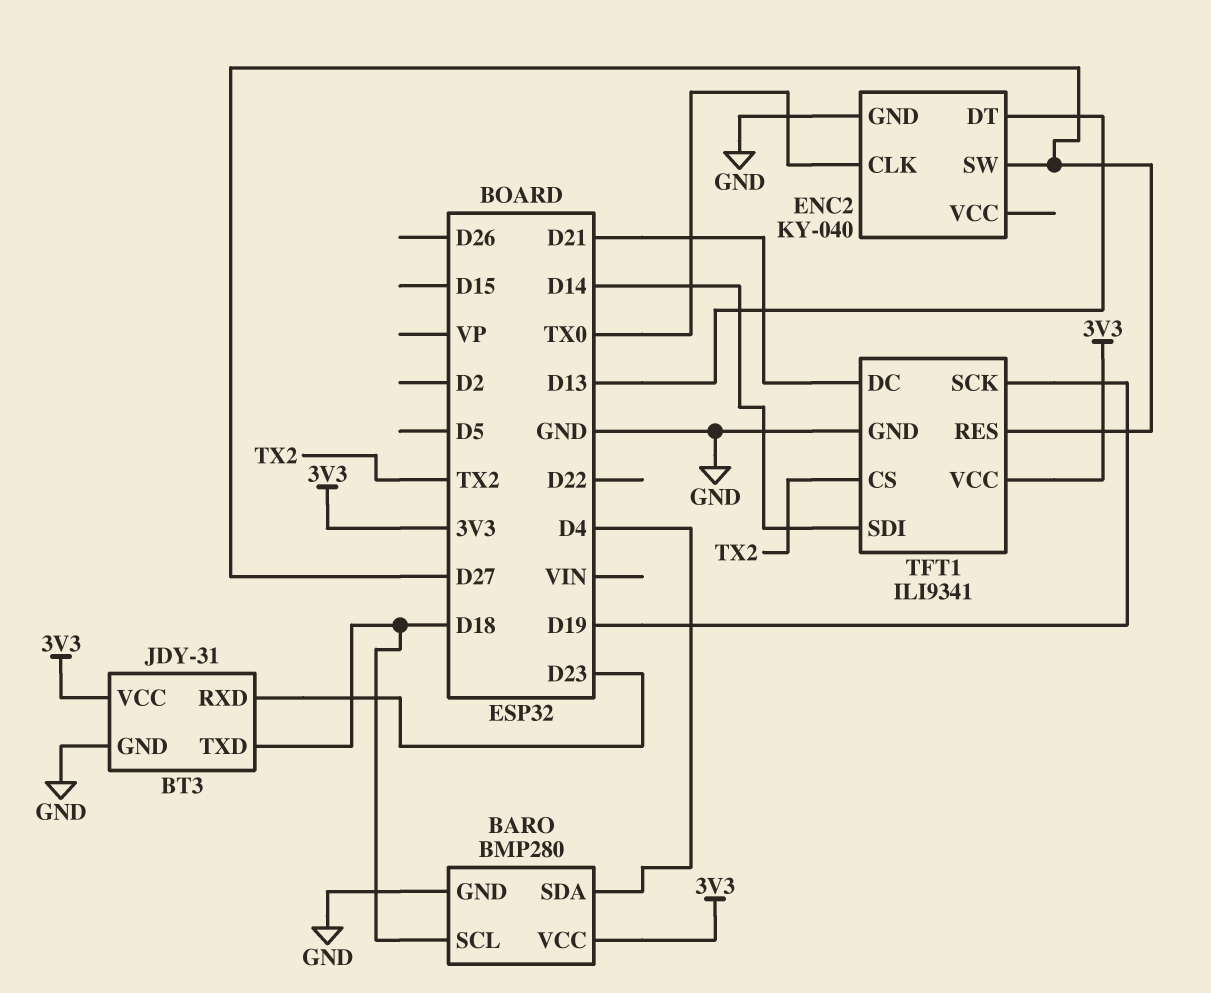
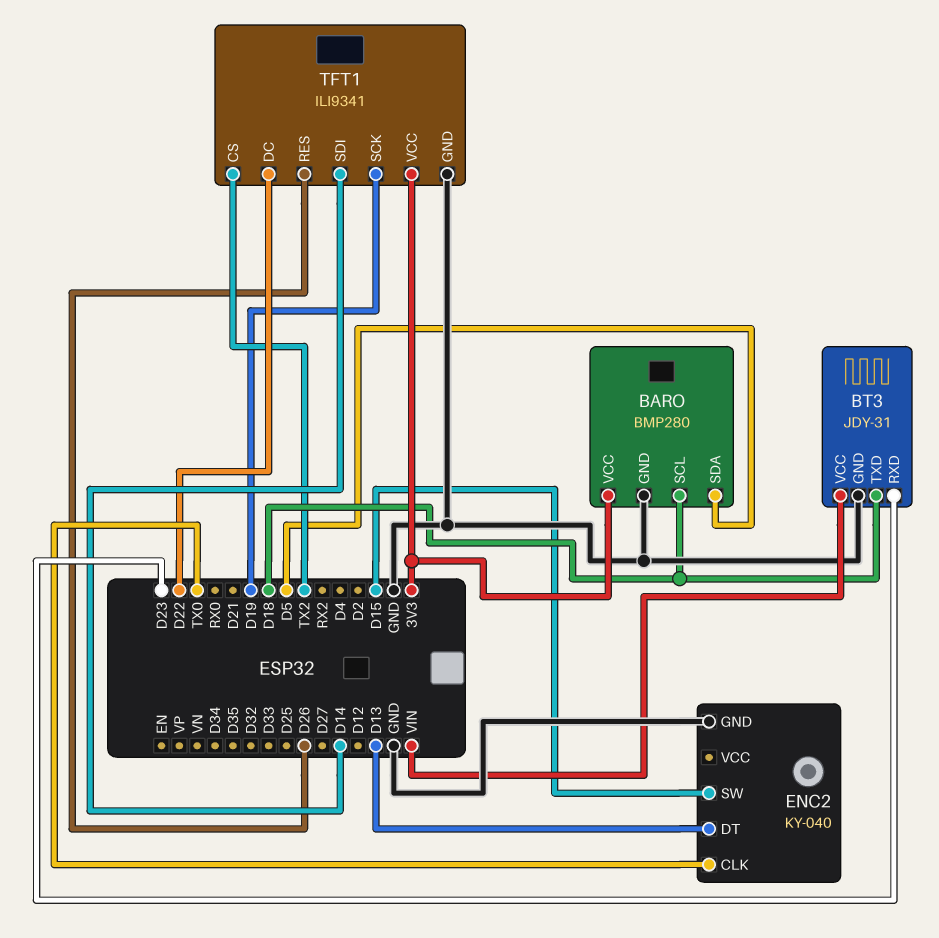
BARO pin SDA: D4 -> D5
BT3 pin VCC: 3V3 -> VIN
ENC2 pin SW: D27 -> D15
TFT1 pin DC: D21 -> D22
TFT1 pin RES: D27 -> D26

